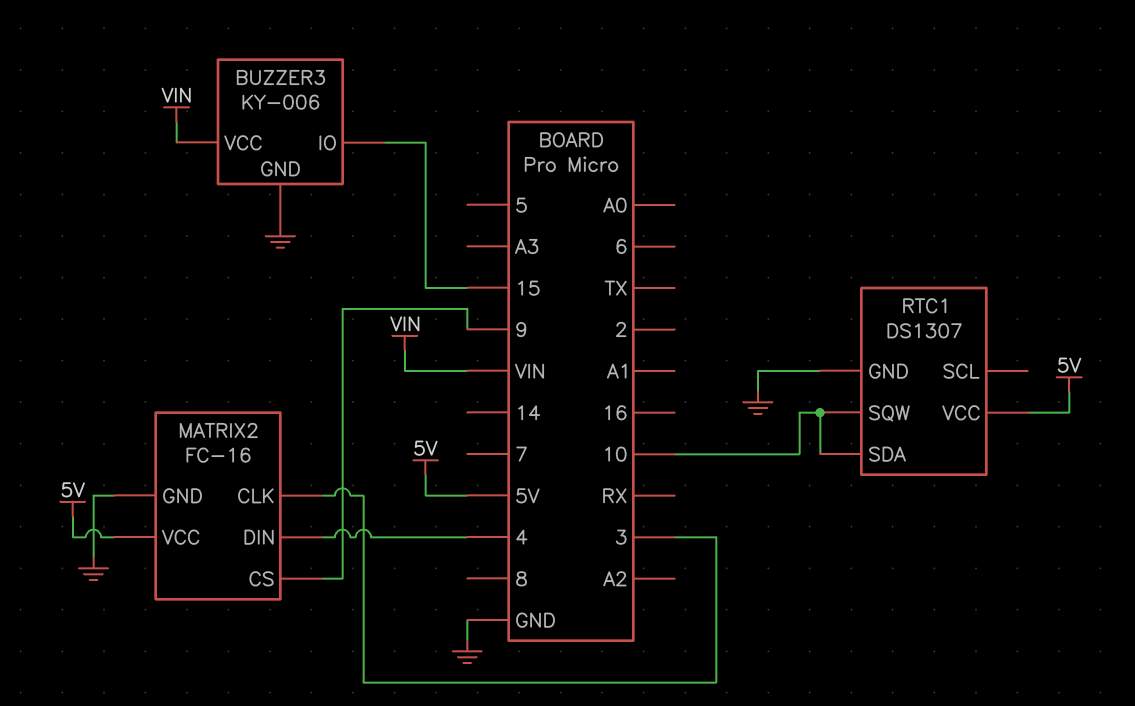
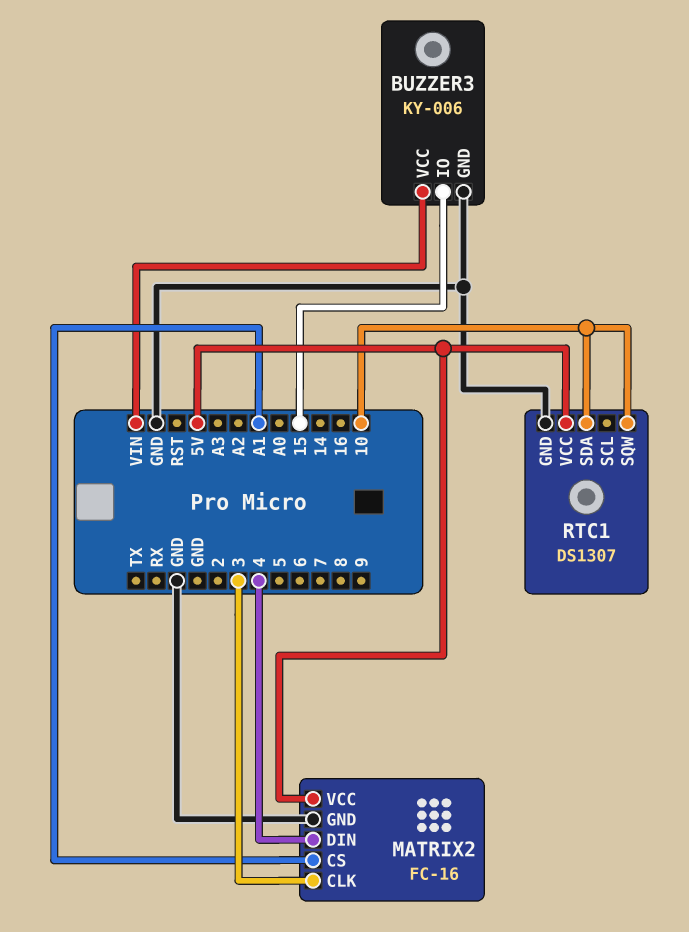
MATRIX2 pin CS: 9 -> A1

